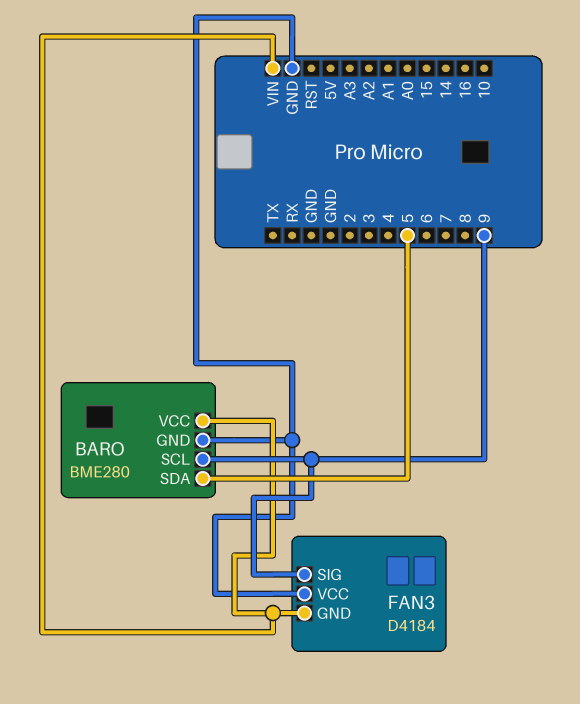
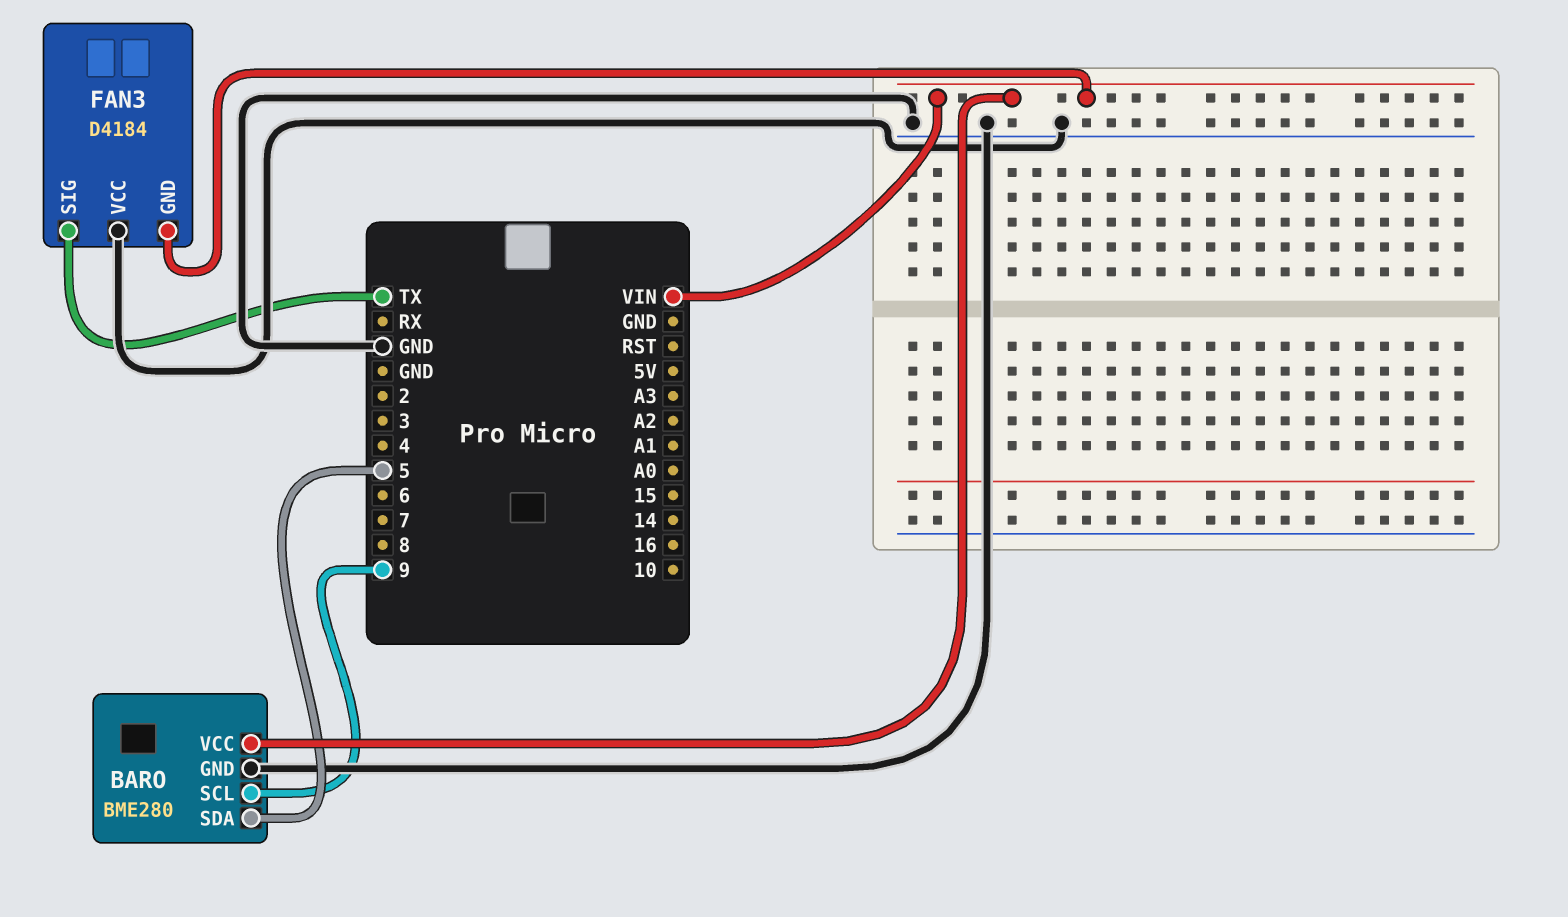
FAN3 pin SIG: 9 -> TX

